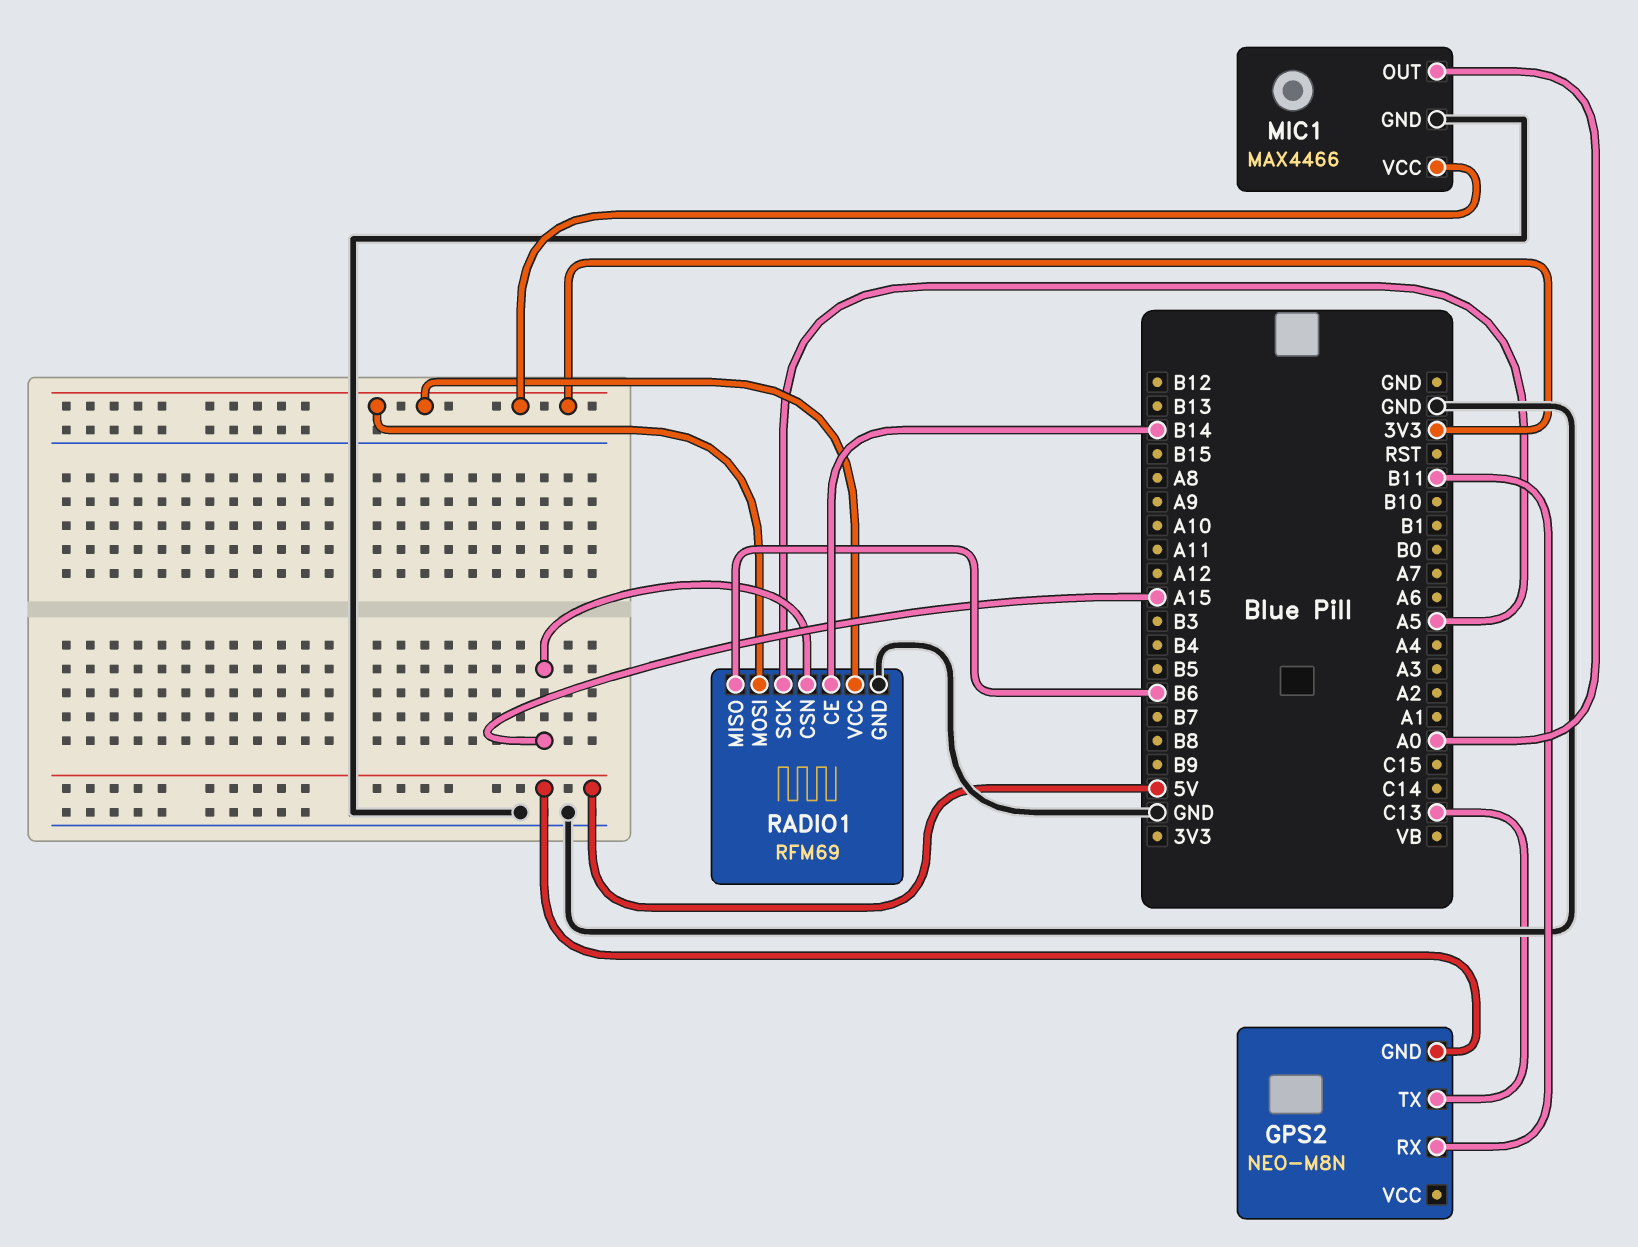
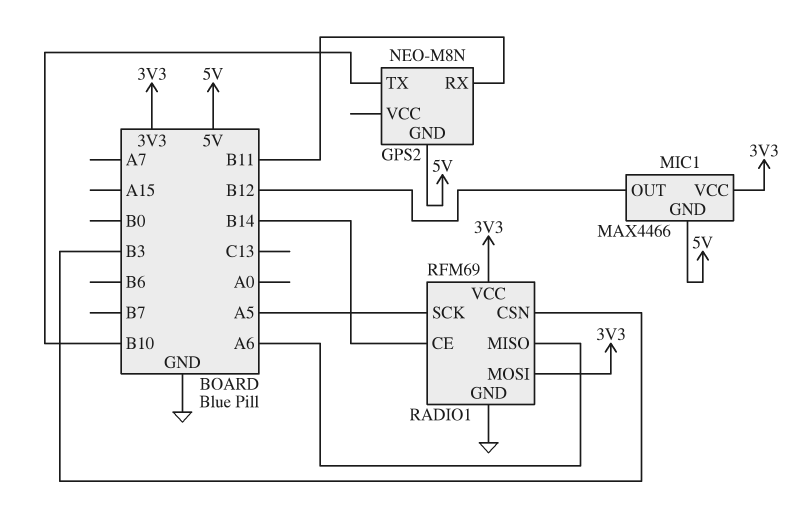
GPS2 pin TX: C13 -> B10
MIC1 pin GND: GND -> 5V
MIC1 pin OUT: A0 -> B12
RADIO1 pin CSN: A15 -> B3
RADIO1 pin MISO: B6 -> A6

